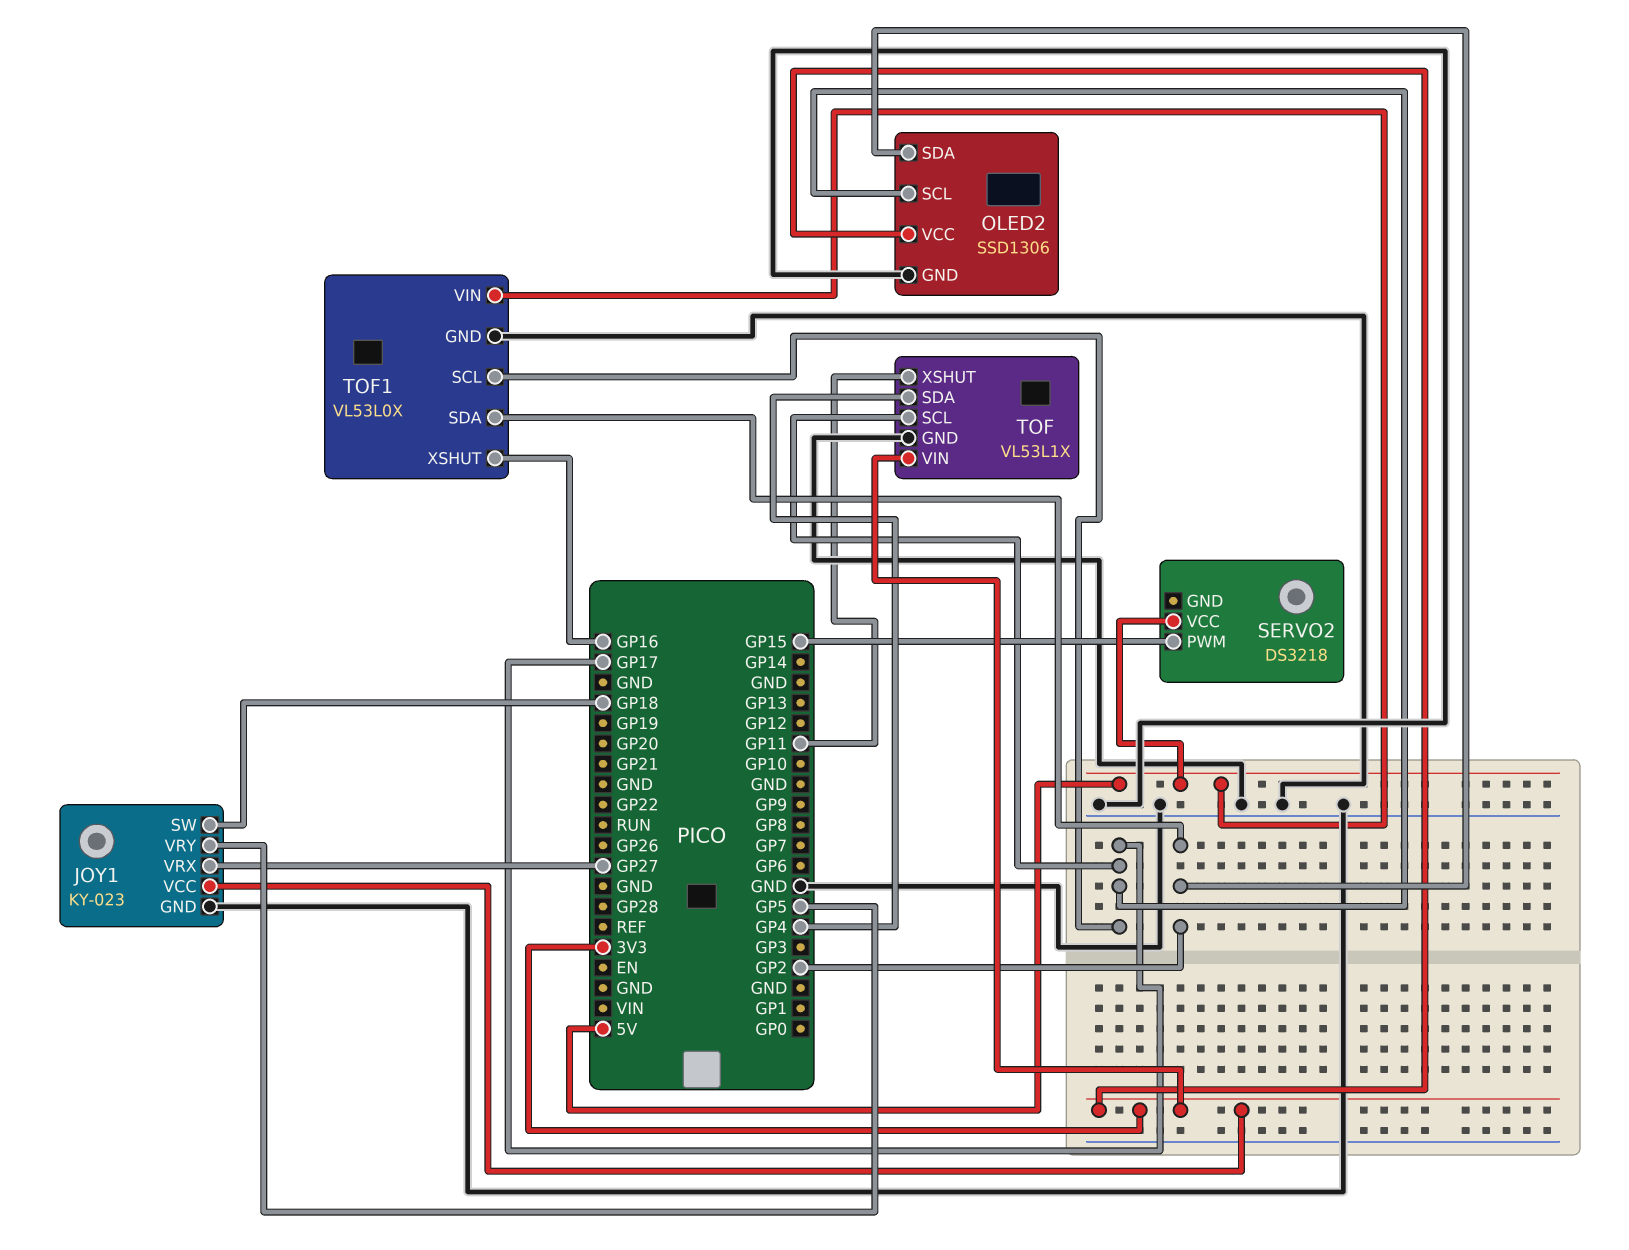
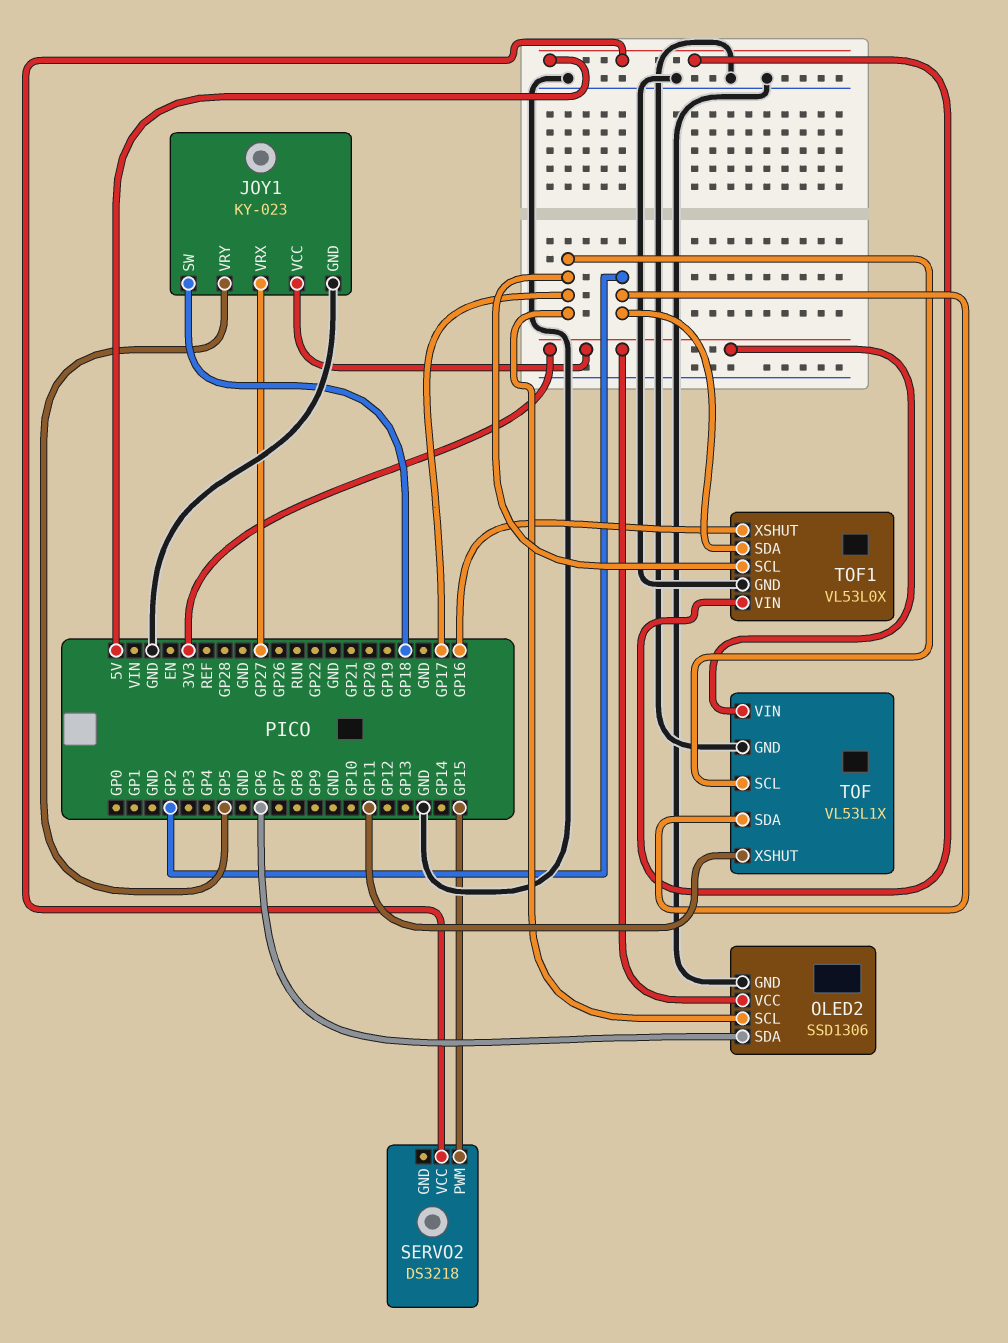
OLED2 pin SDA: GP2 -> GP6
TOF pin SDA: GP4 -> GP2

